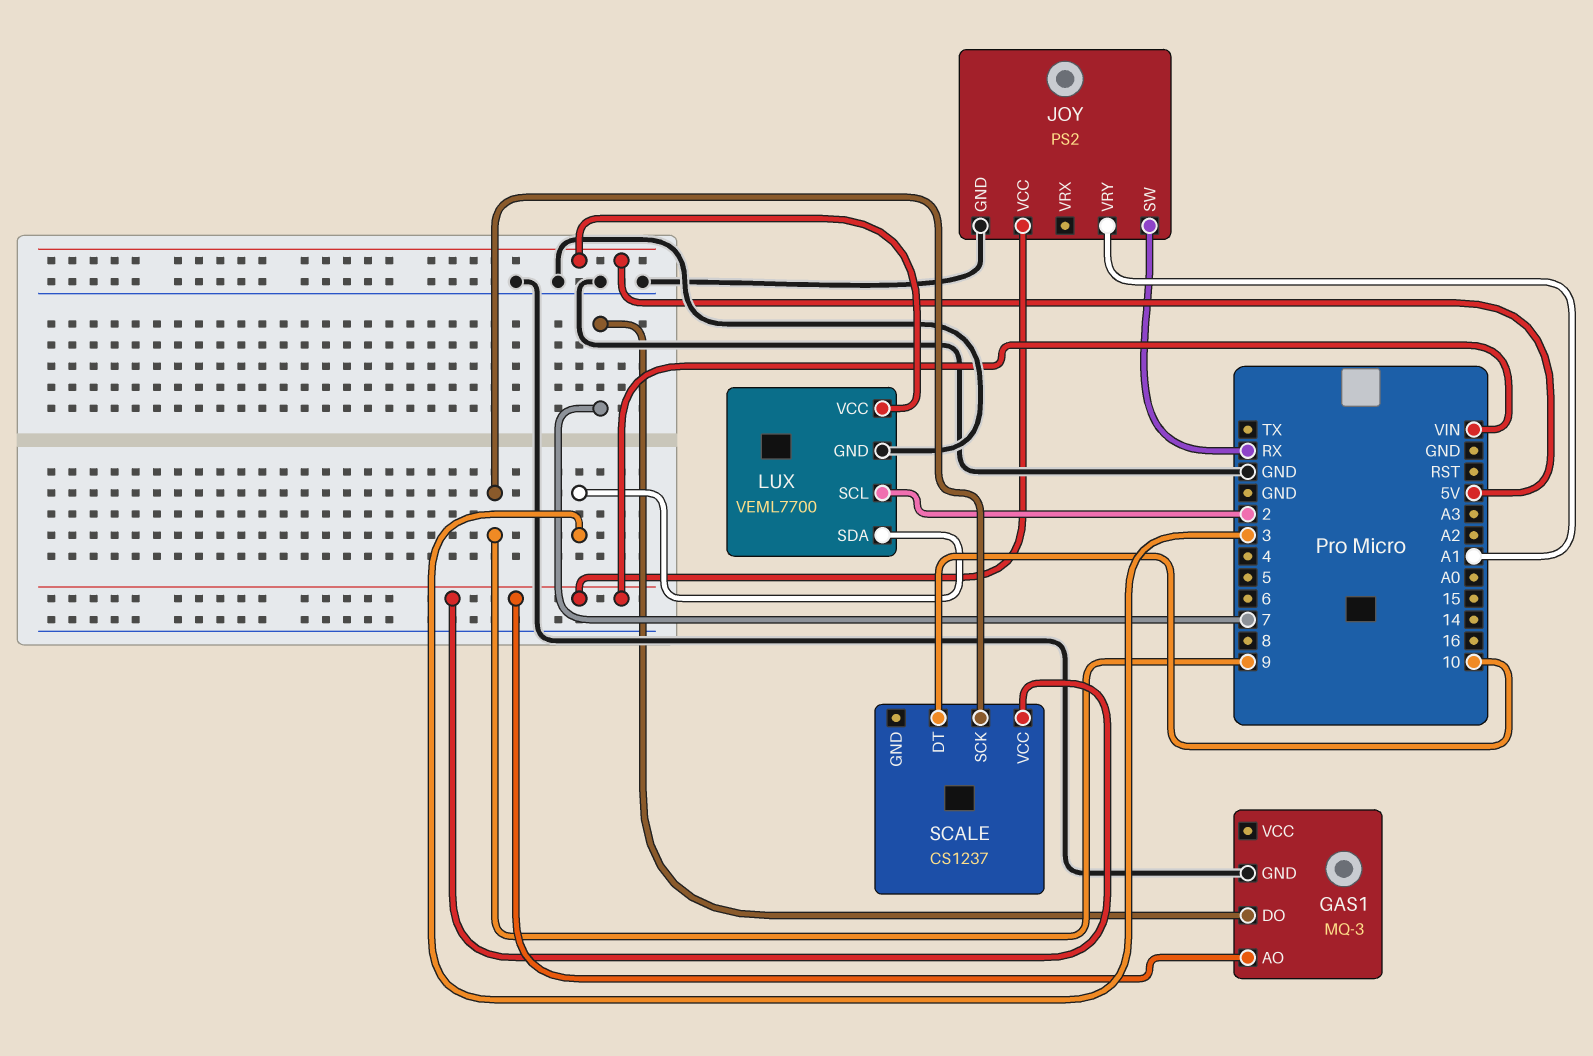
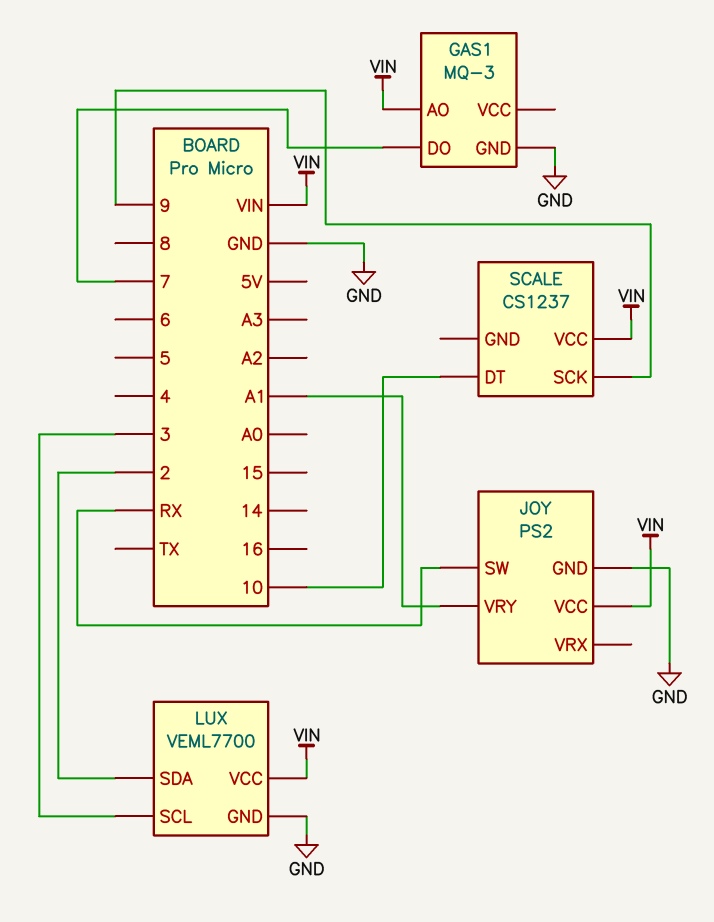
LUX pin SCL: 2 -> 3
LUX pin SDA: 3 -> 2
LUX pin VCC: 5V -> VIN

